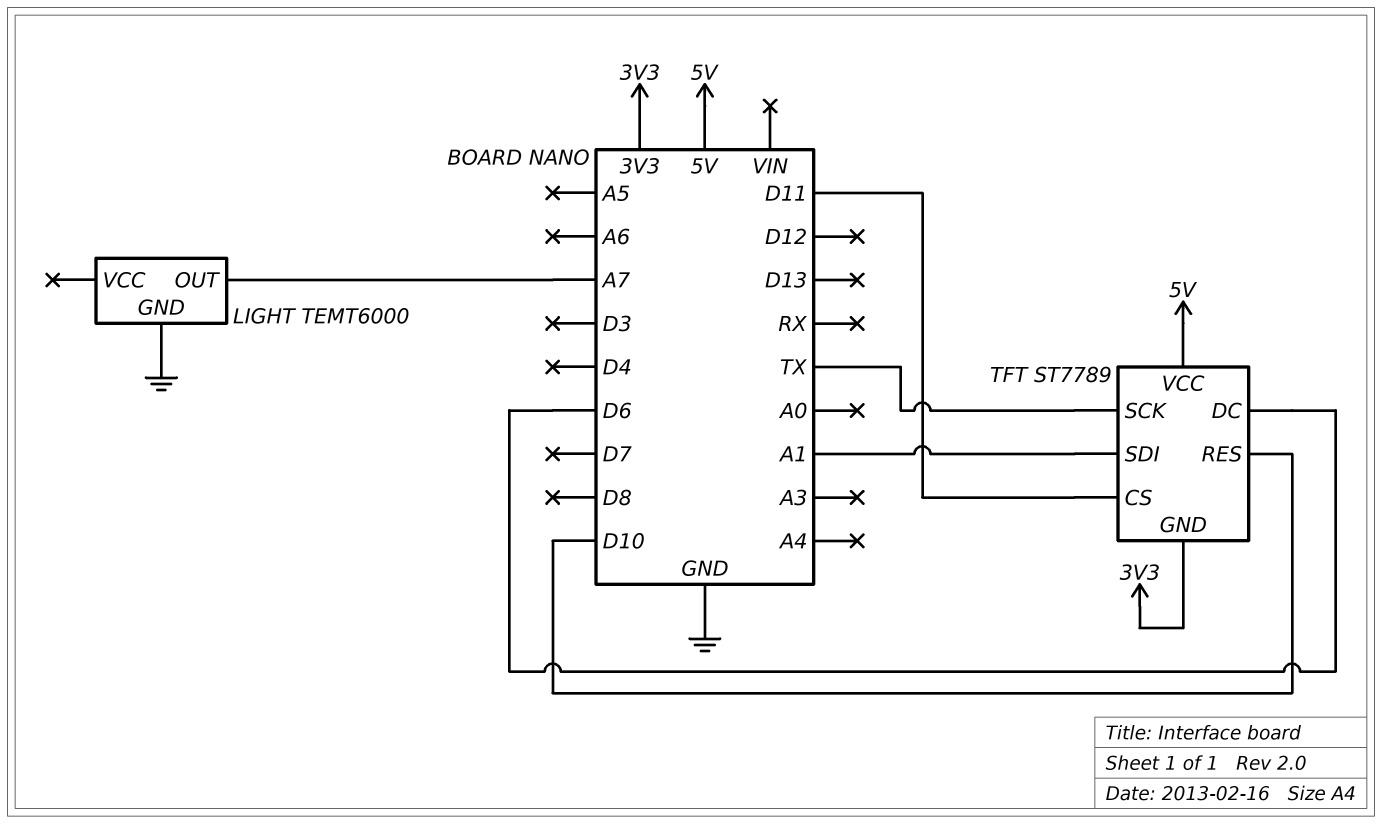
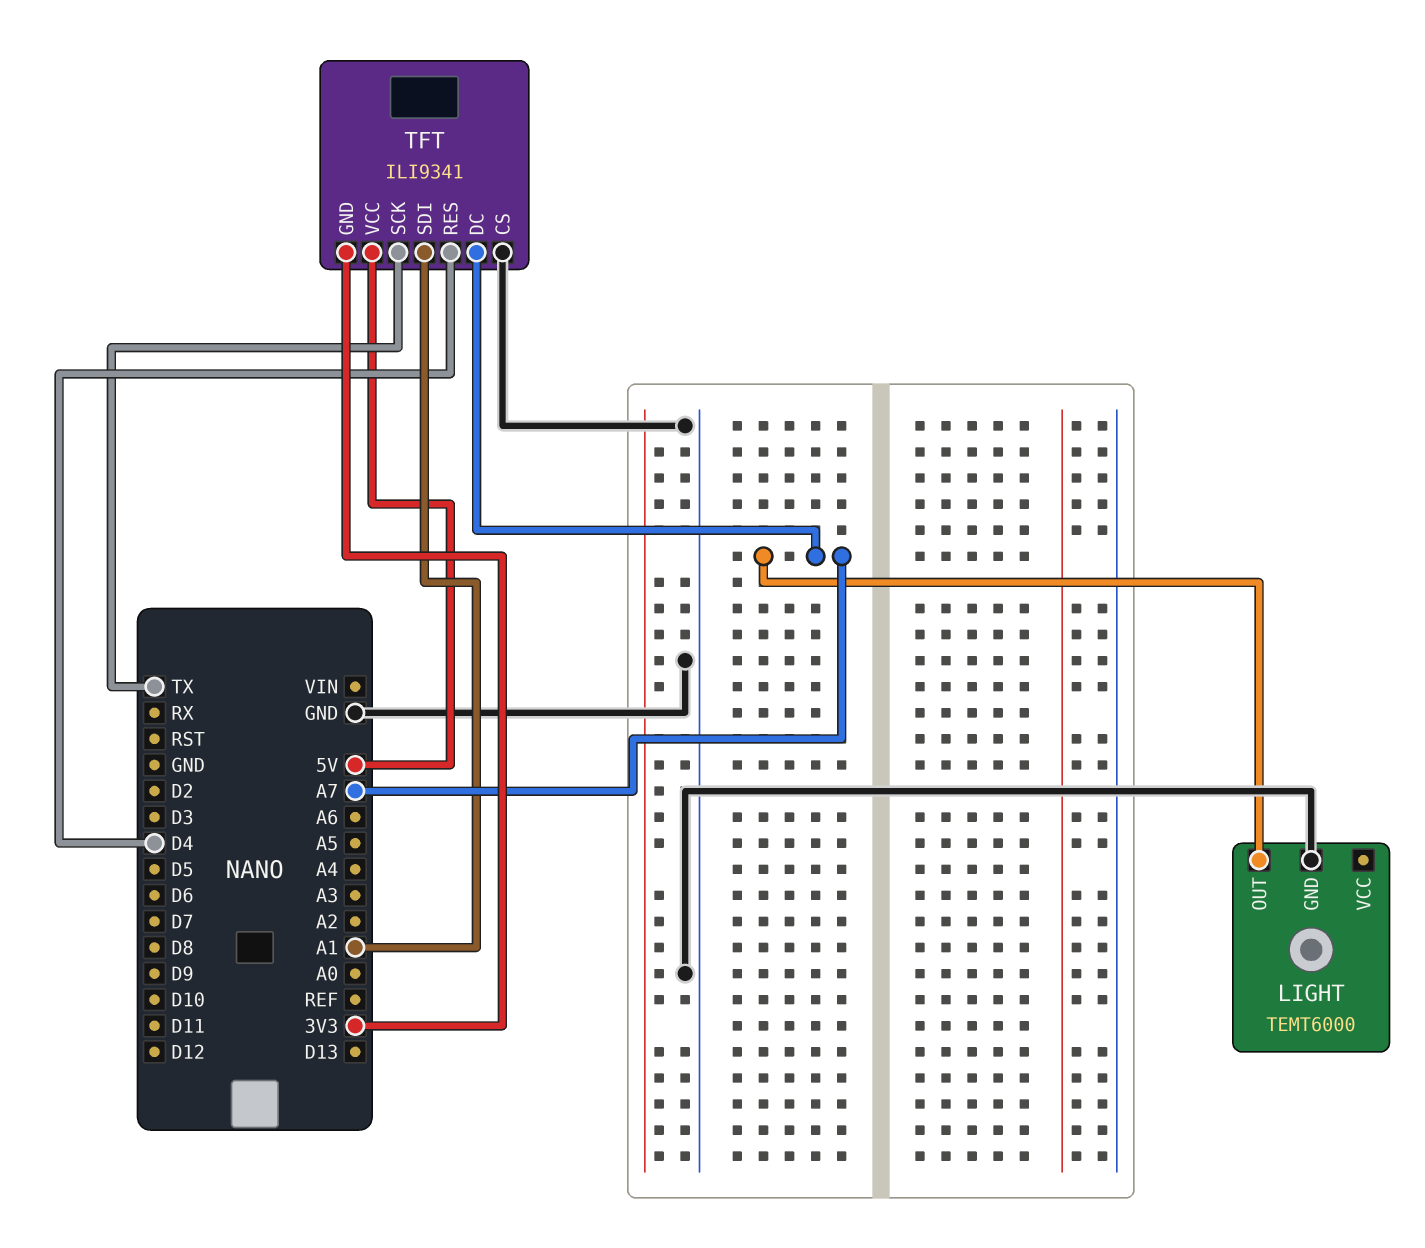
TFT: ST7789 -> ILI9341
TFT pin CS: D11 -> GND
TFT pin DC: D6 -> A7
TFT pin RES: D10 -> D4

